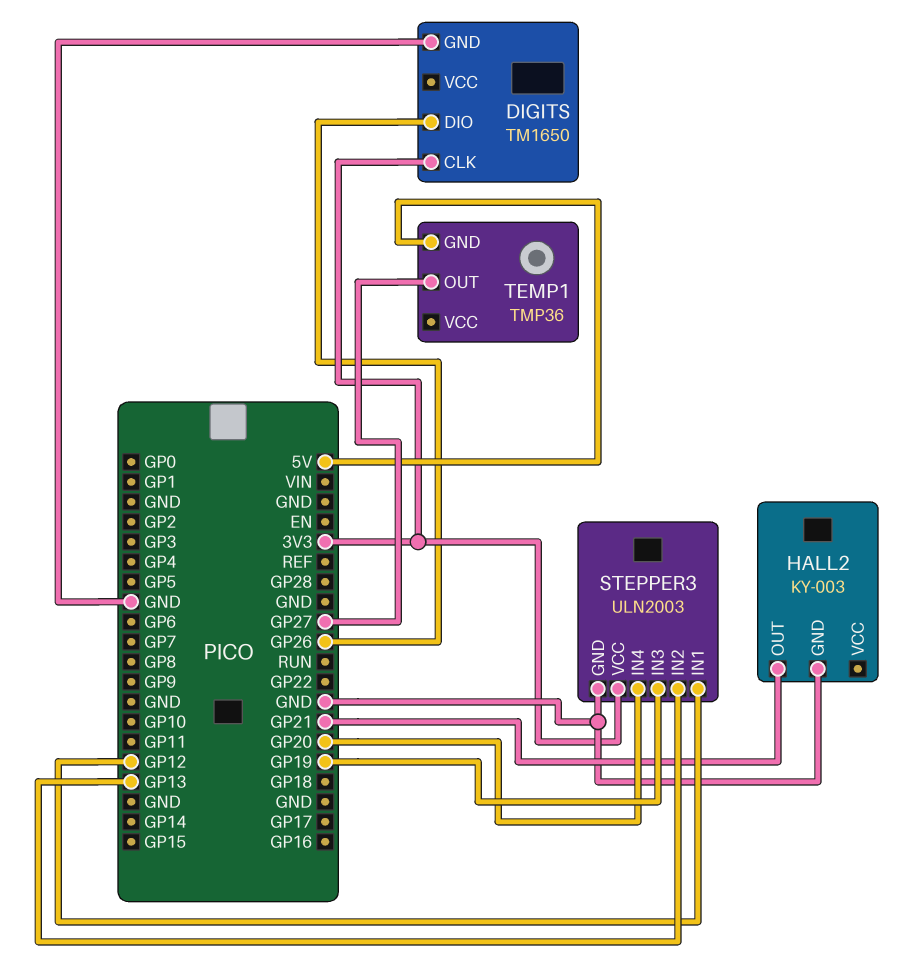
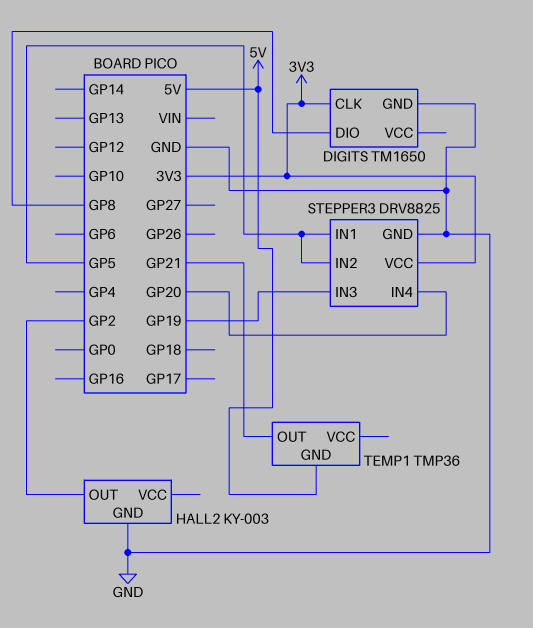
DIGITS pin DIO: GP26 -> GP8
HALL2 pin OUT: GP21 -> GP2
STEPPER3: ULN2003 -> DRV8825
STEPPER3 pin IN1: GP12 -> GP5
STEPPER3 pin IN2: GP13 -> GP5
TEMP1 pin OUT: GP27 -> GP21

